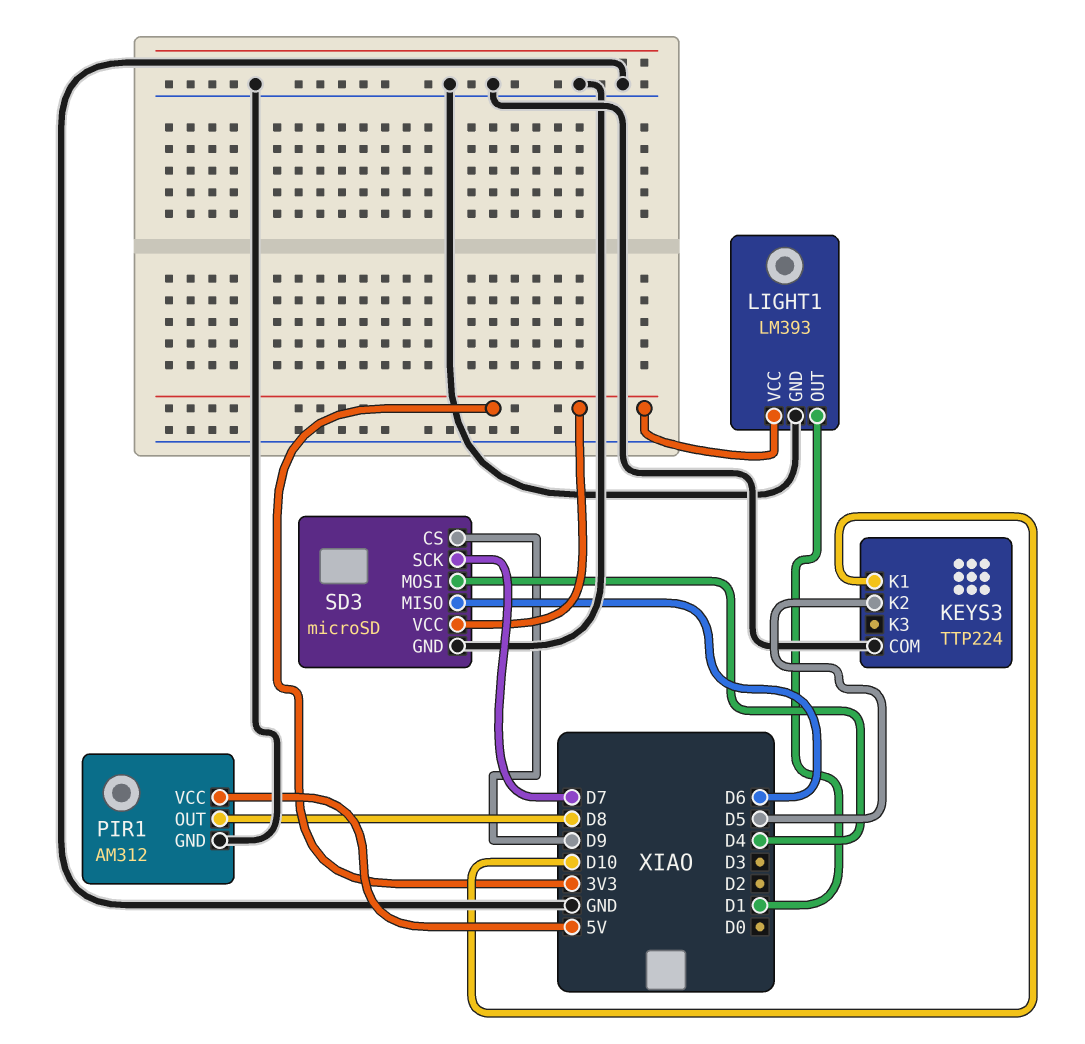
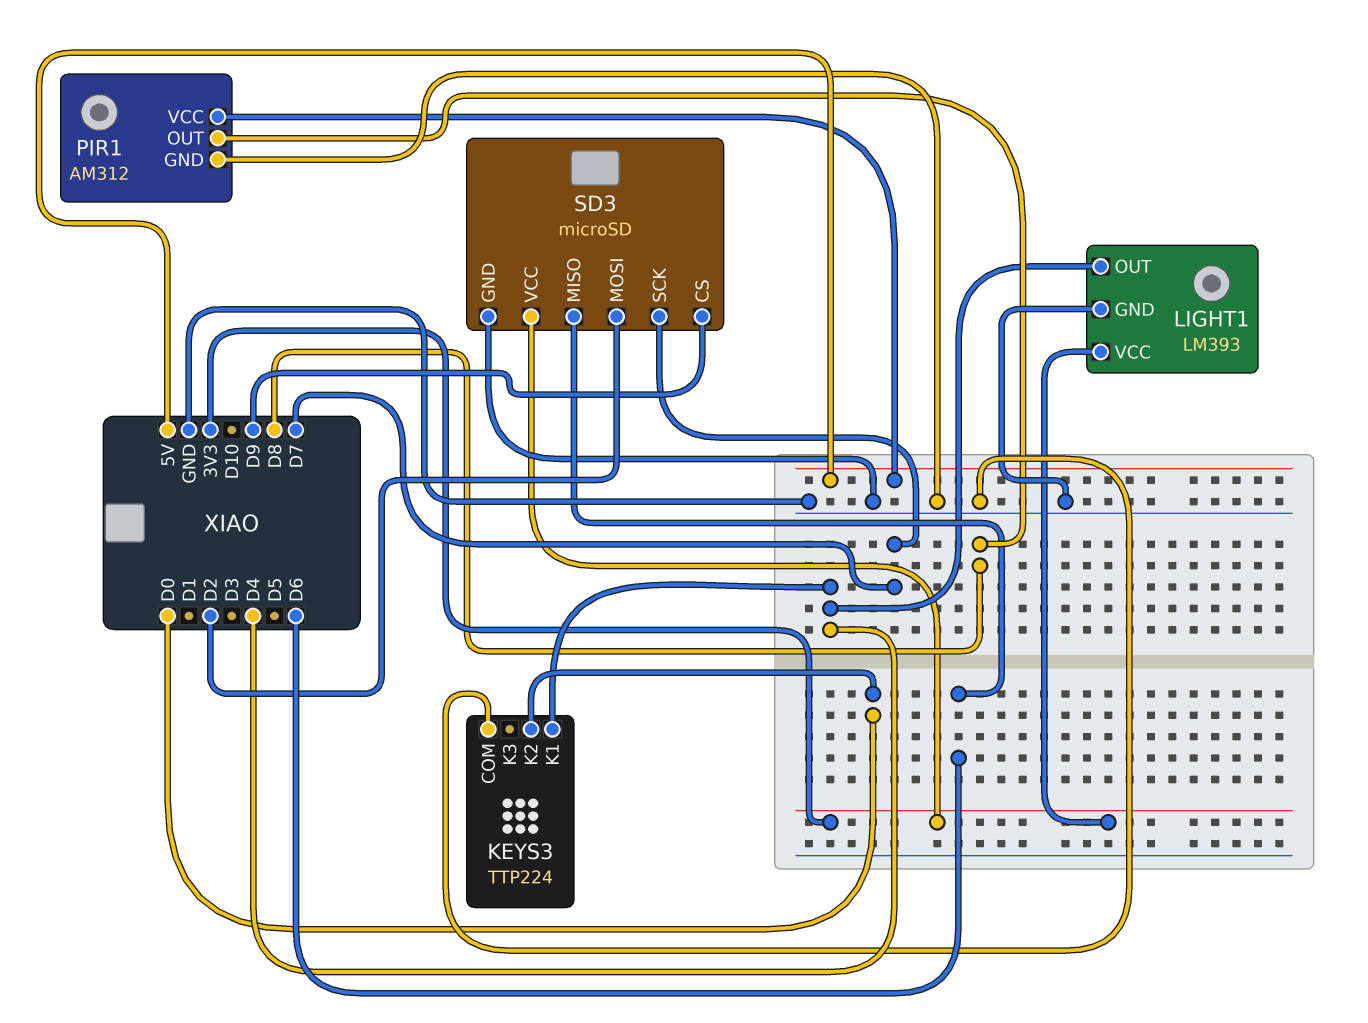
KEYS3 pin K1: D10 -> D4
KEYS3 pin K2: D5 -> D0
LIGHT1 pin OUT: D1 -> D4
SD3 pin MOSI: D4 -> D2

